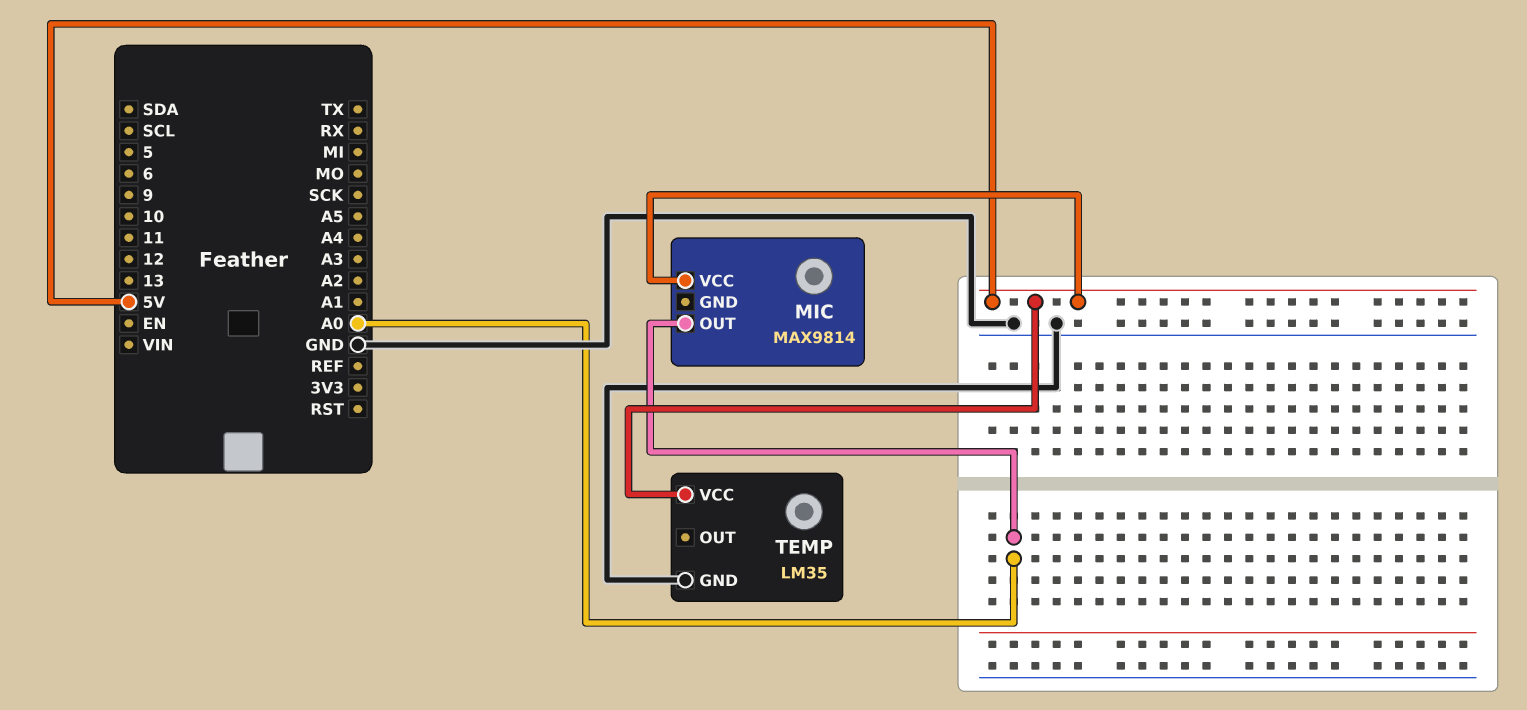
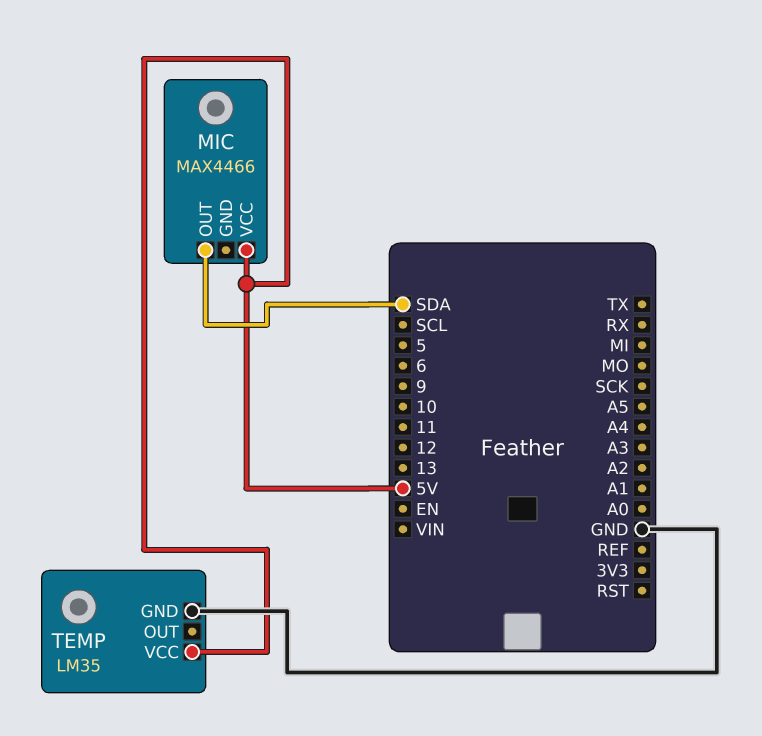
MIC: MAX9814 -> MAX4466
MIC pin OUT: A0 -> SDA

